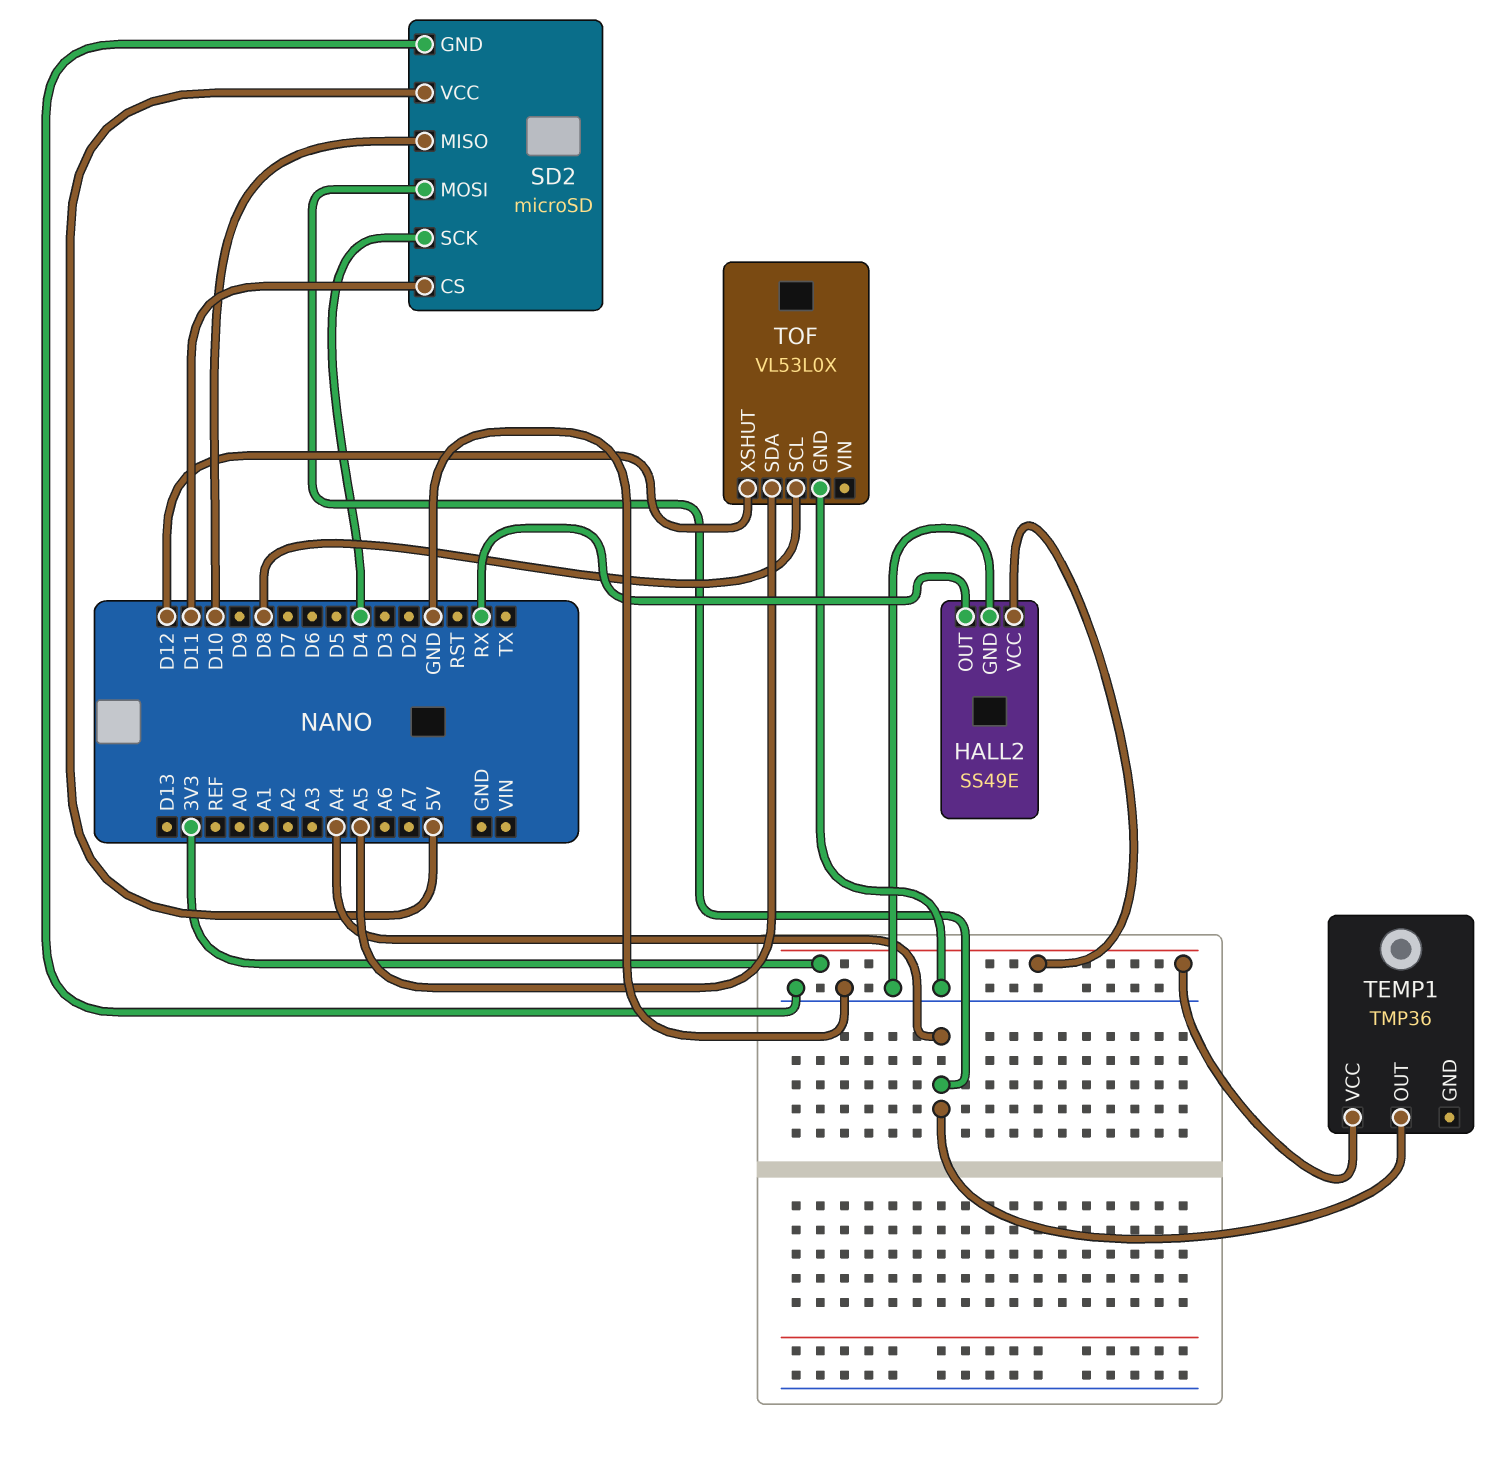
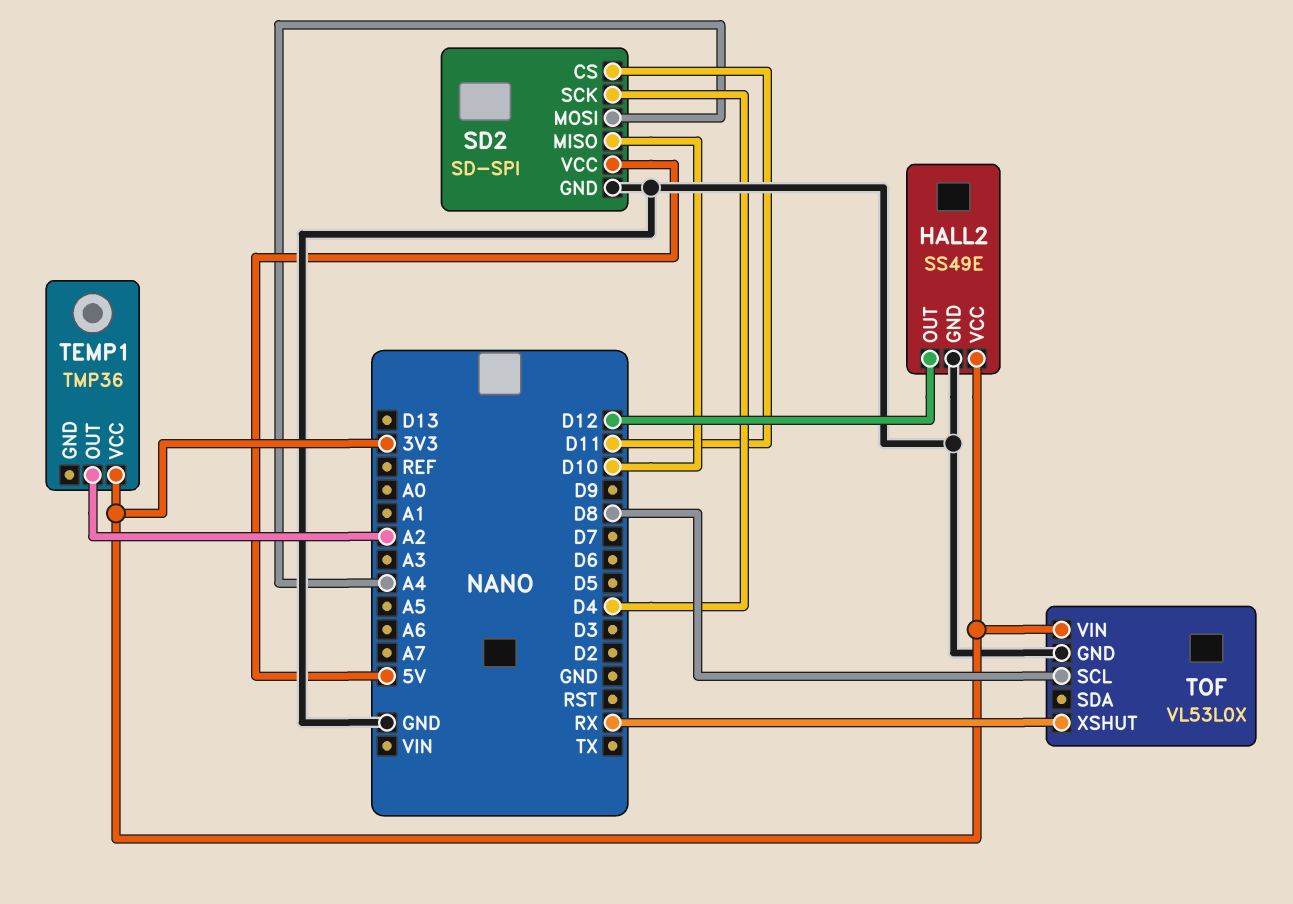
HALL2 pin OUT: RX -> D12
SD2: microSD -> SD-SPI
TEMP1 pin OUT: A4 -> A2
TOF pin SDA: A5 -> none
TOF pin VIN: none -> 3V3
TOF pin XSHUT: D12 -> RX

